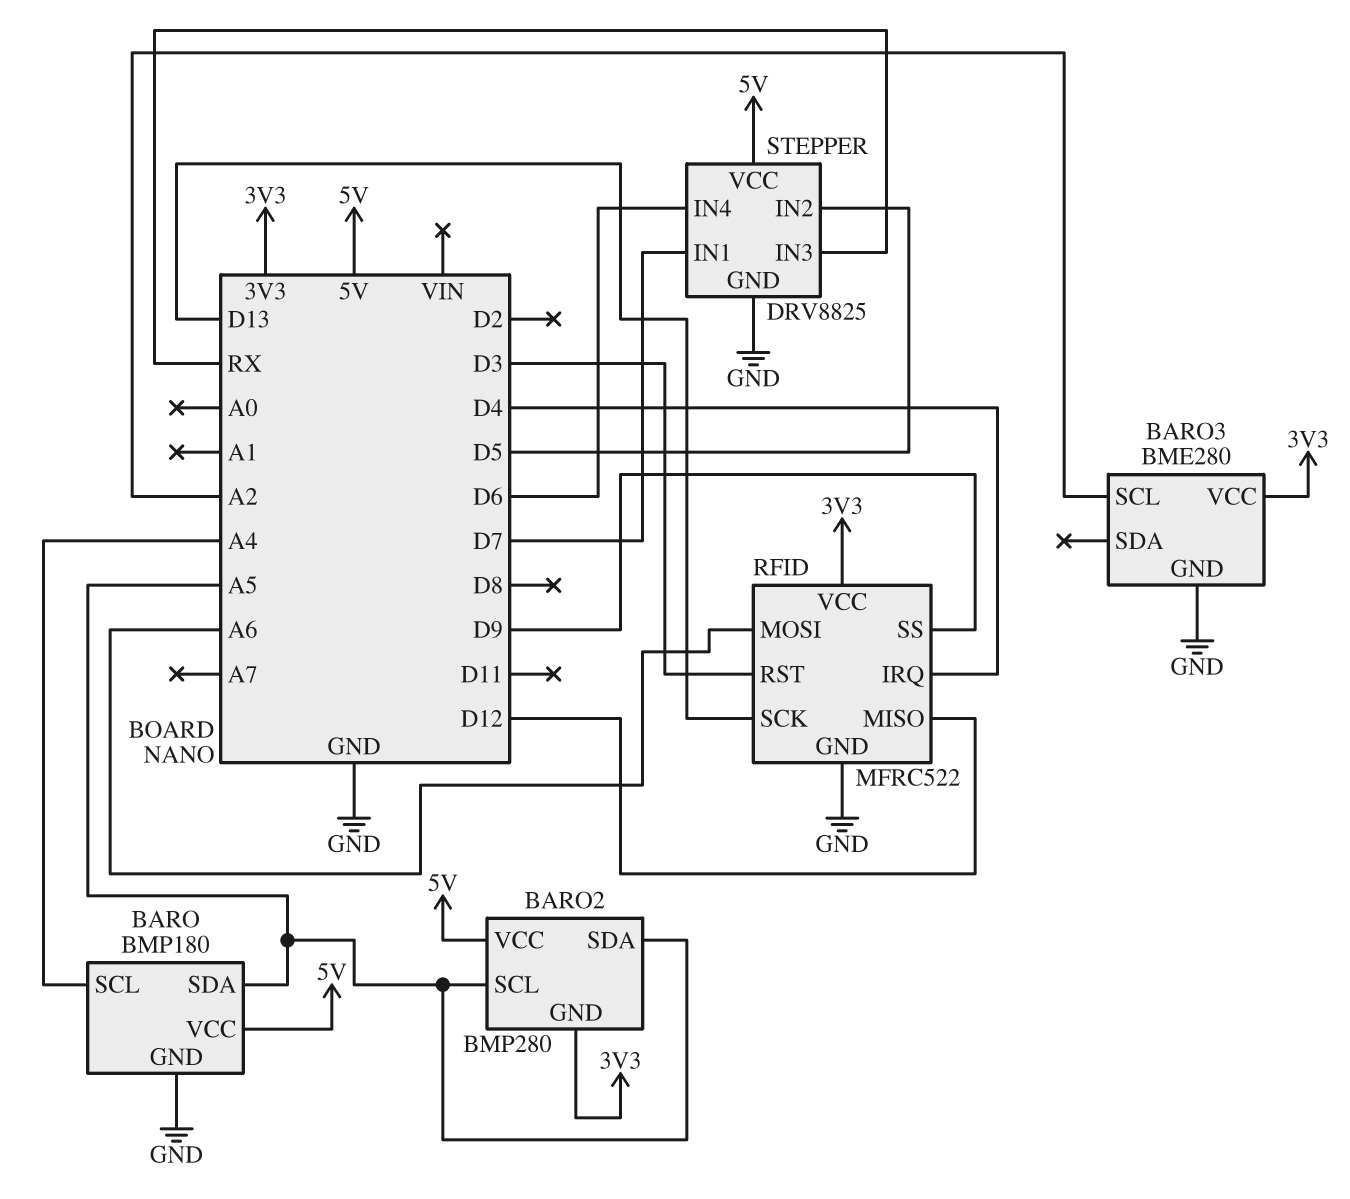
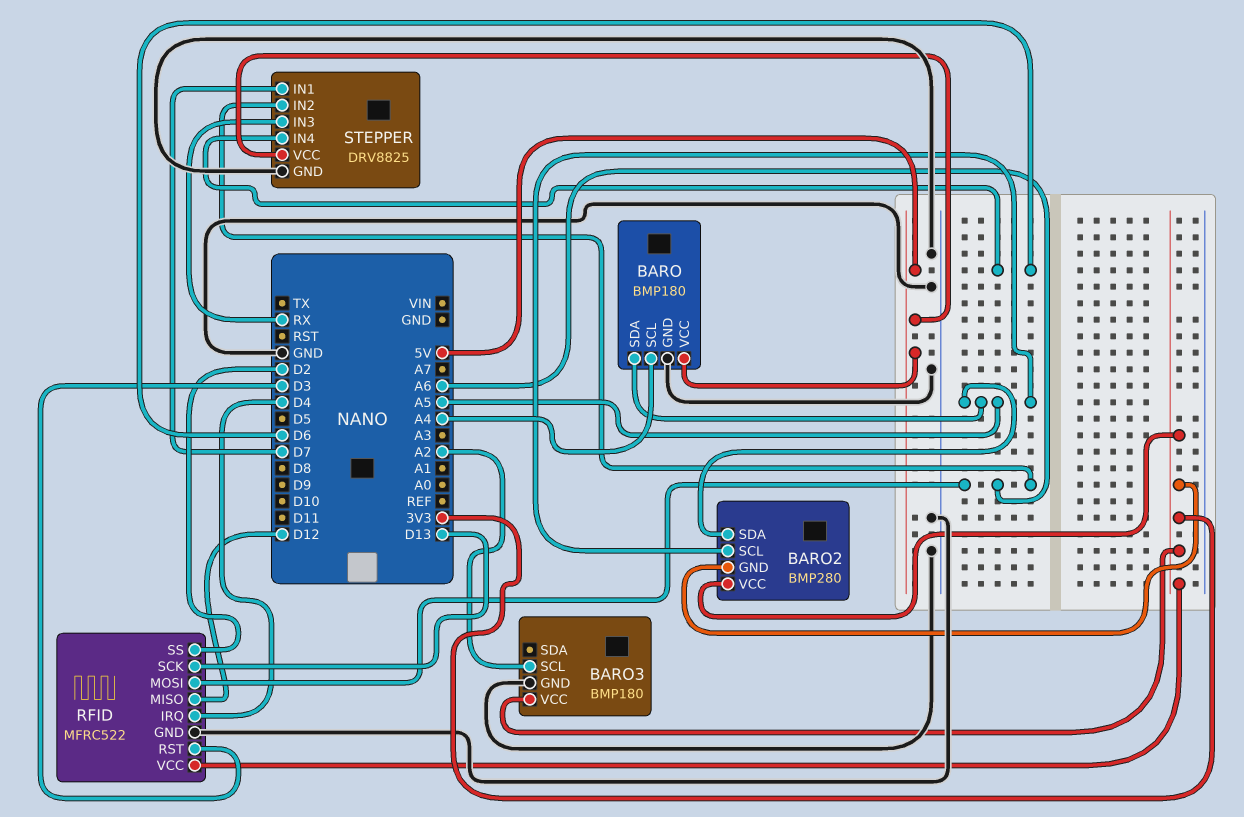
BARO2 pin VCC: 5V -> 3V3
BARO3: BME280 -> BMP180
RFID pin SS: D9 -> D2
STEPPER pin IN2: D5 -> A6

